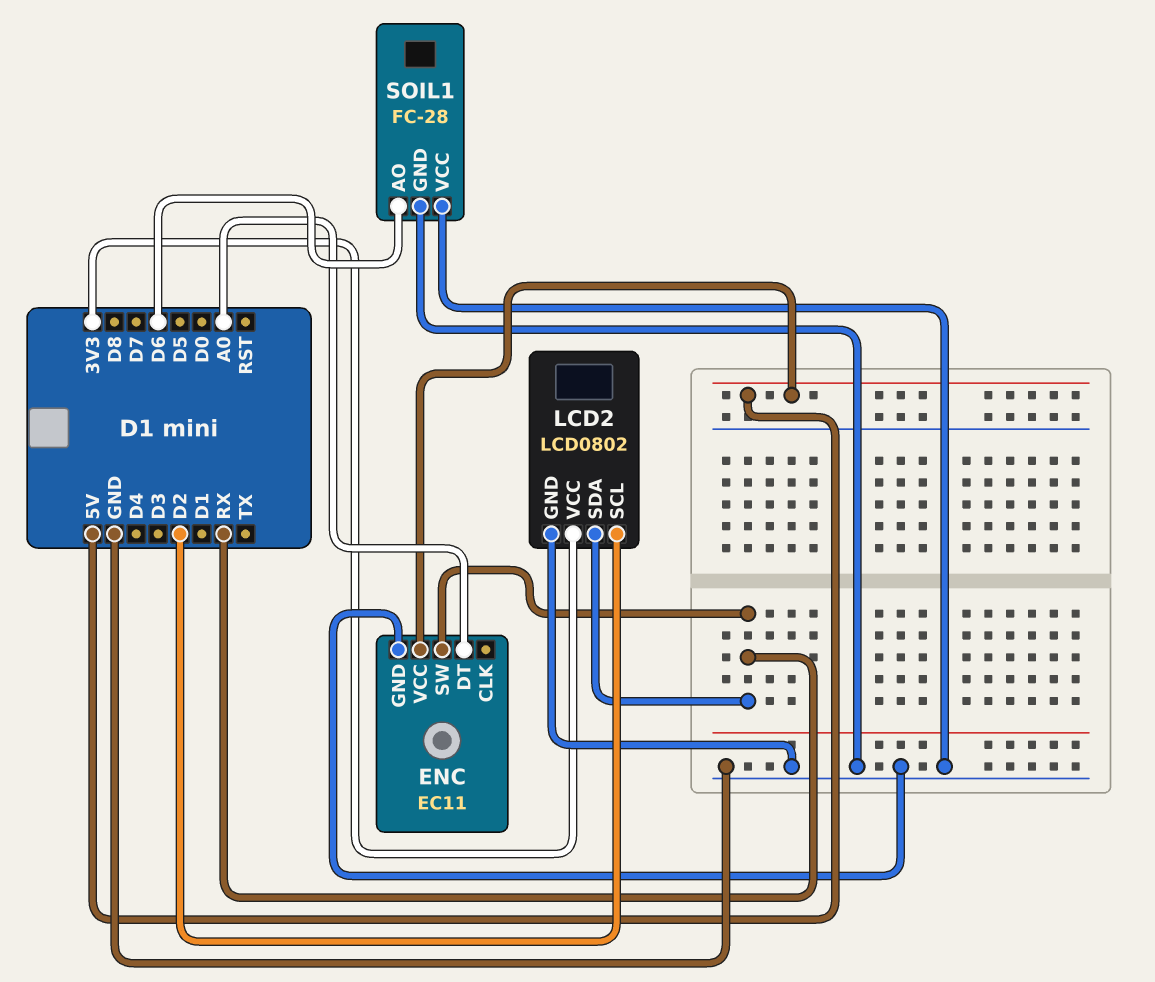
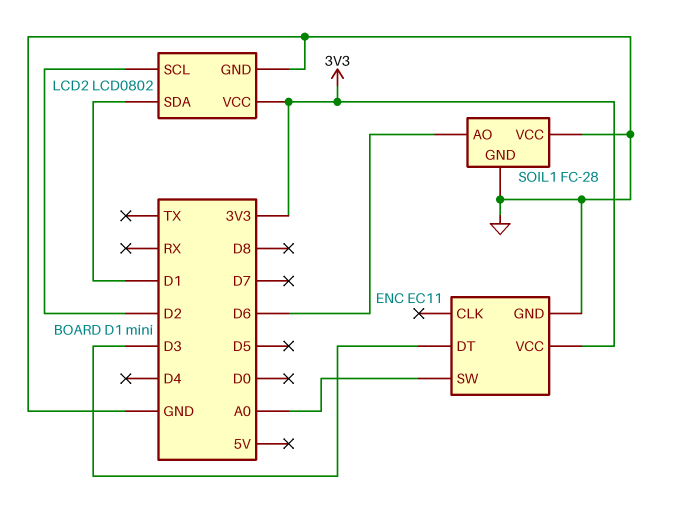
ENC pin DT: A0 -> D3
ENC pin SW: RX -> A0
ENC pin VCC: 5V -> 3V3
LCD2 pin SDA: RX -> D1

